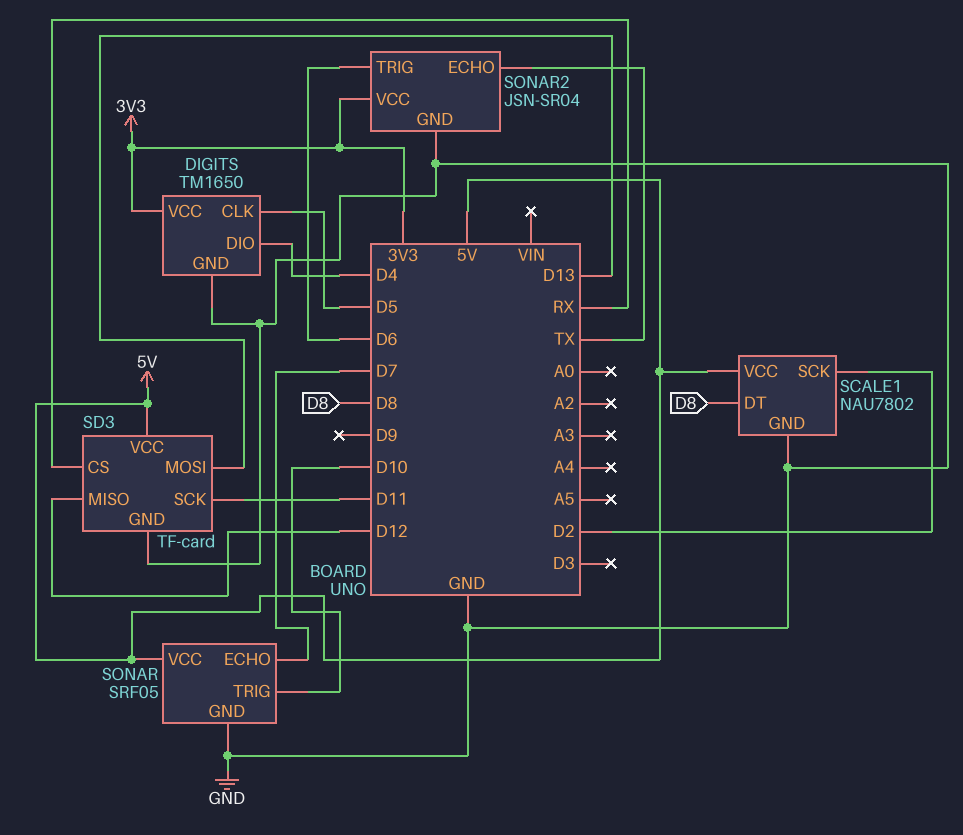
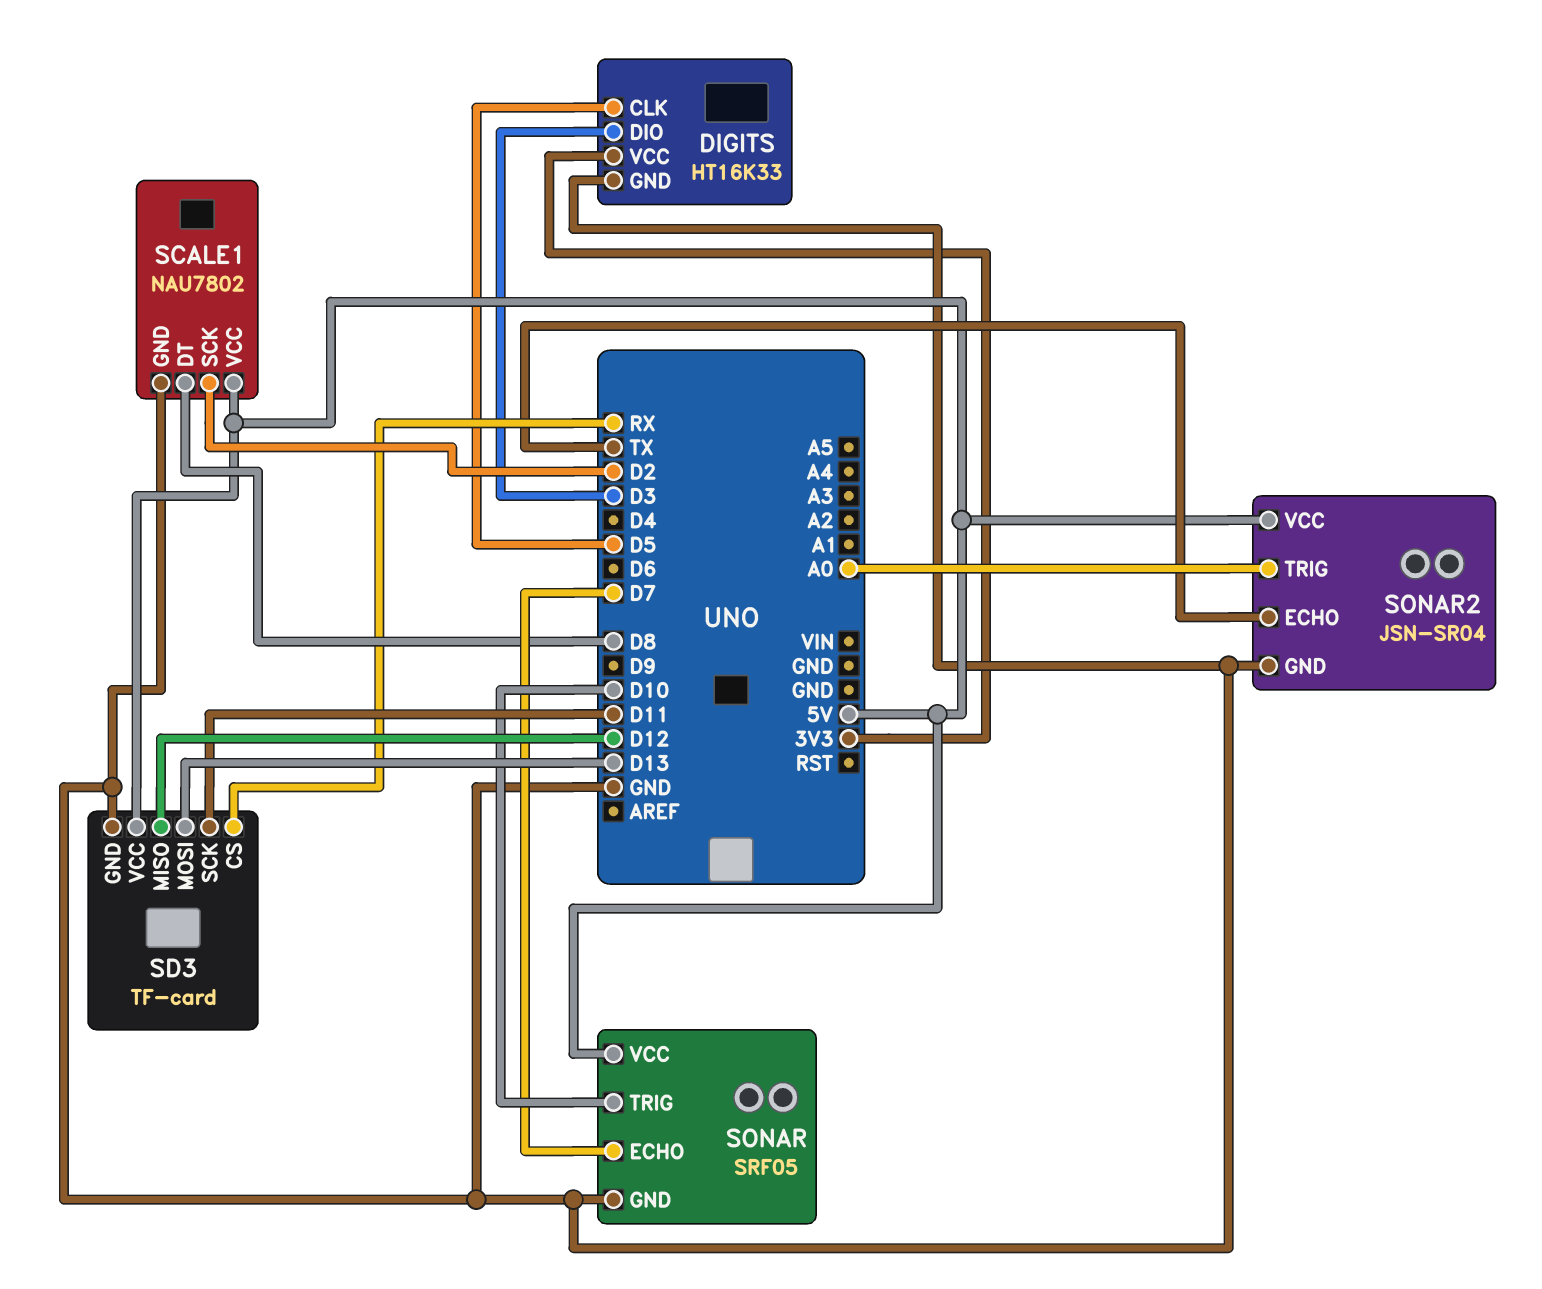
DIGITS: TM1650 -> HT16K33
DIGITS pin DIO: D4 -> D3
SONAR2 pin TRIG: D6 -> A0
SONAR2 pin VCC: 3V3 -> 5V

